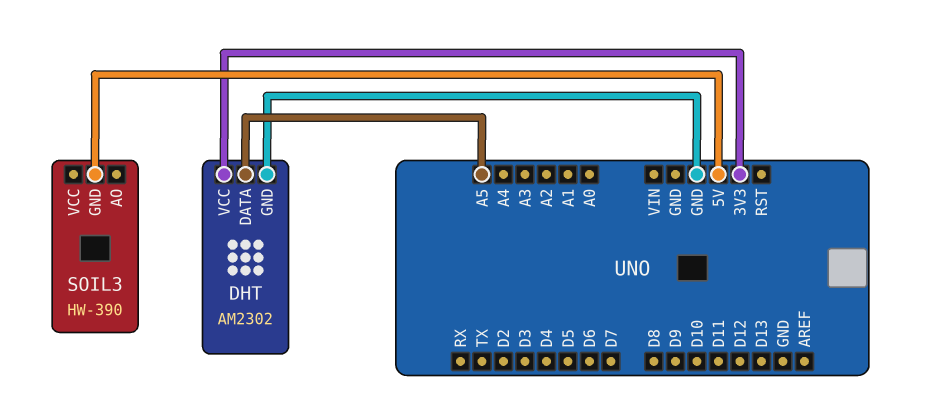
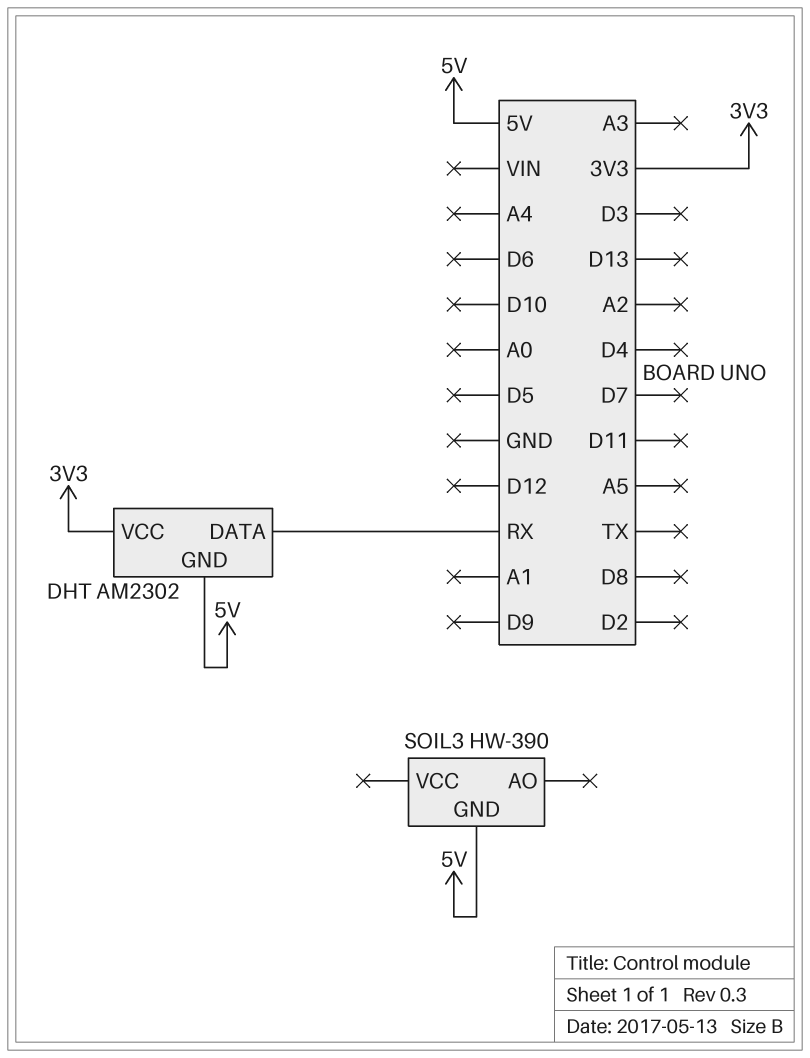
DHT pin DATA: A5 -> RX
DHT pin GND: GND -> 5V

